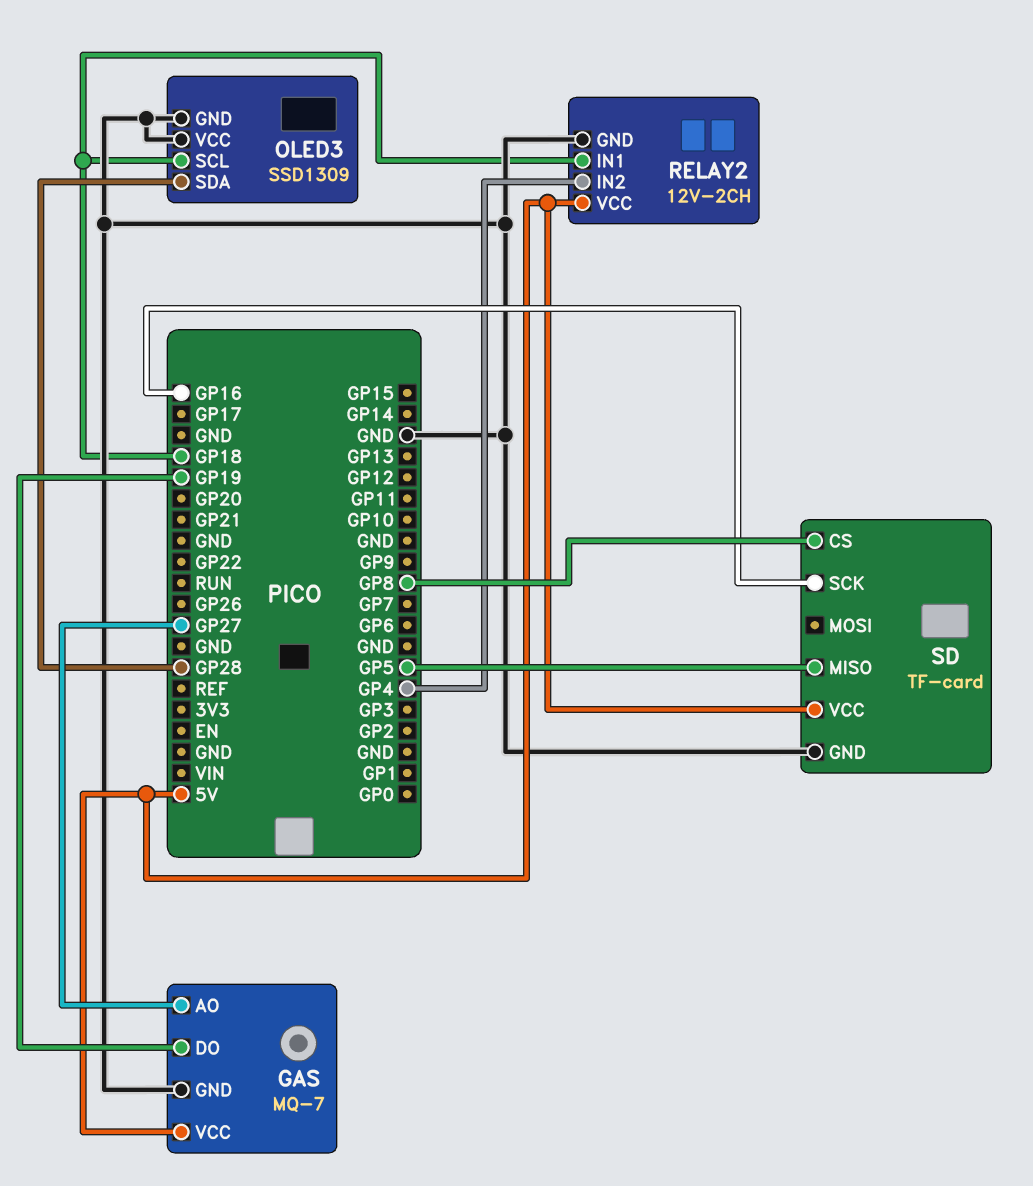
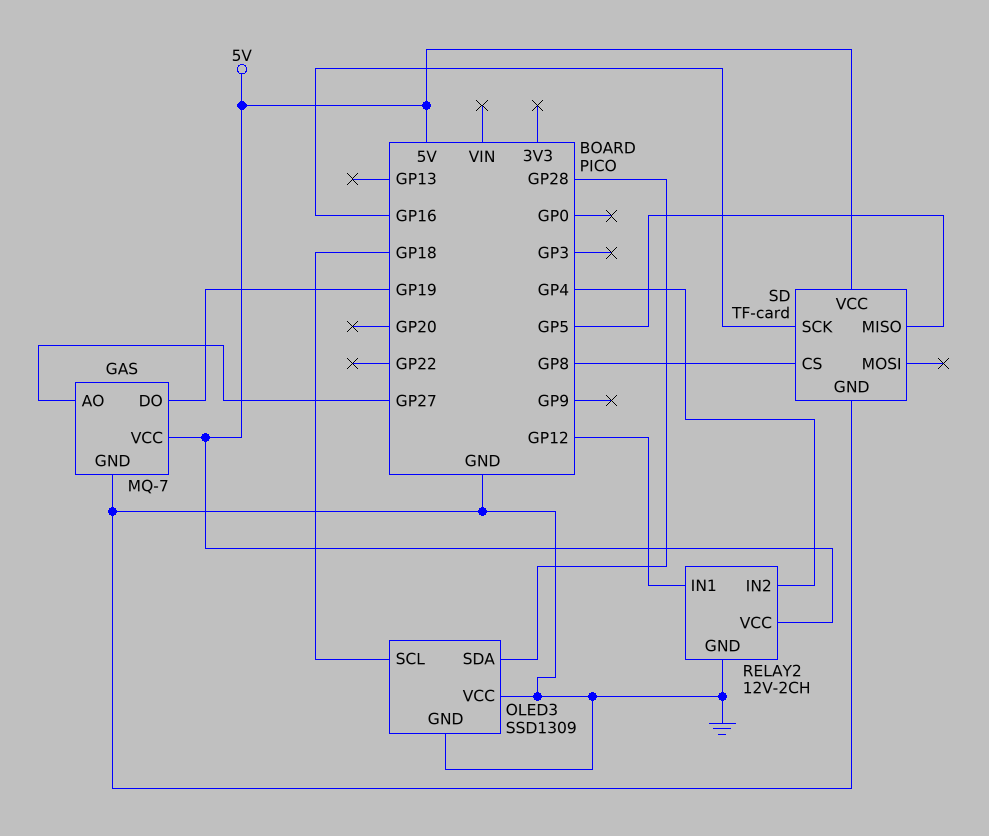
RELAY2 pin IN1: GP18 -> GP12

